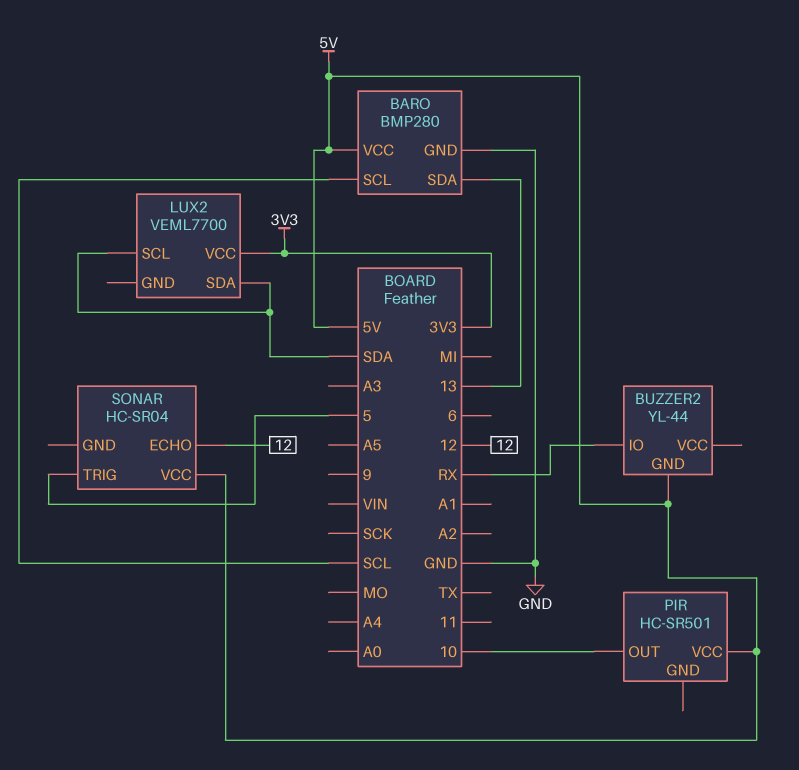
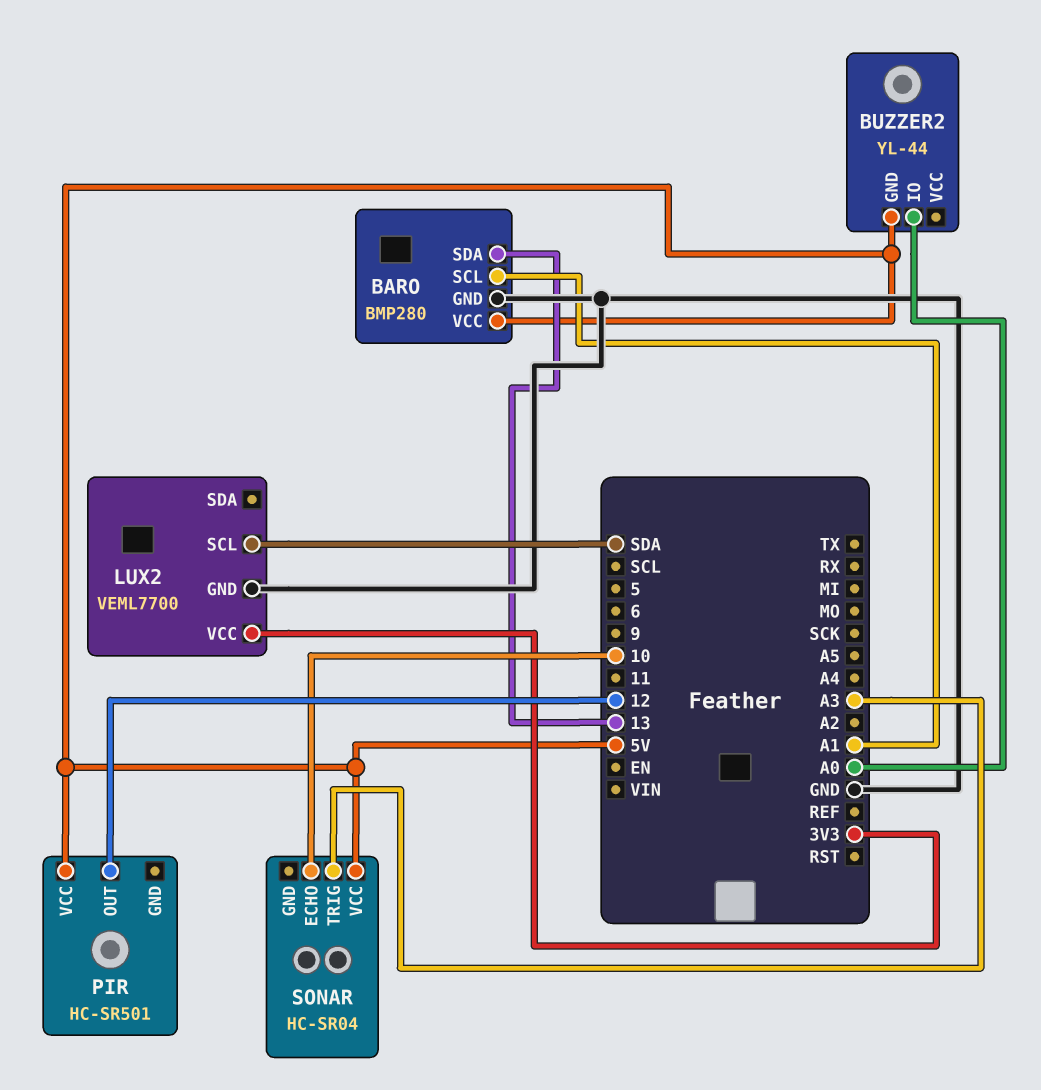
BARO pin SCL: SCL -> A1
BUZZER2 pin IO: RX -> A0
LUX2 pin GND: none -> GND
LUX2 pin SDA: SDA -> none
PIR pin OUT: 10 -> 12
SONAR pin ECHO: 12 -> 10
SONAR pin TRIG: 5 -> A3

